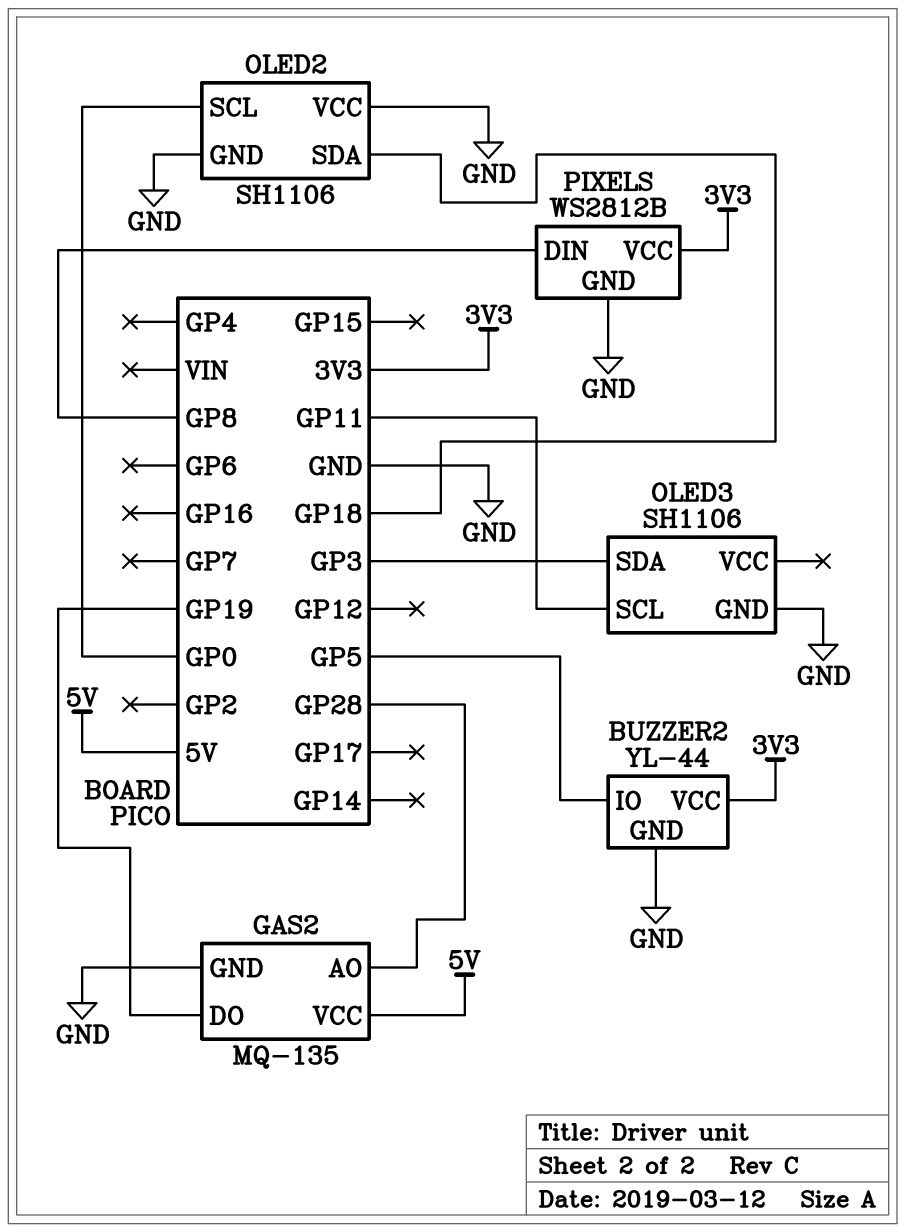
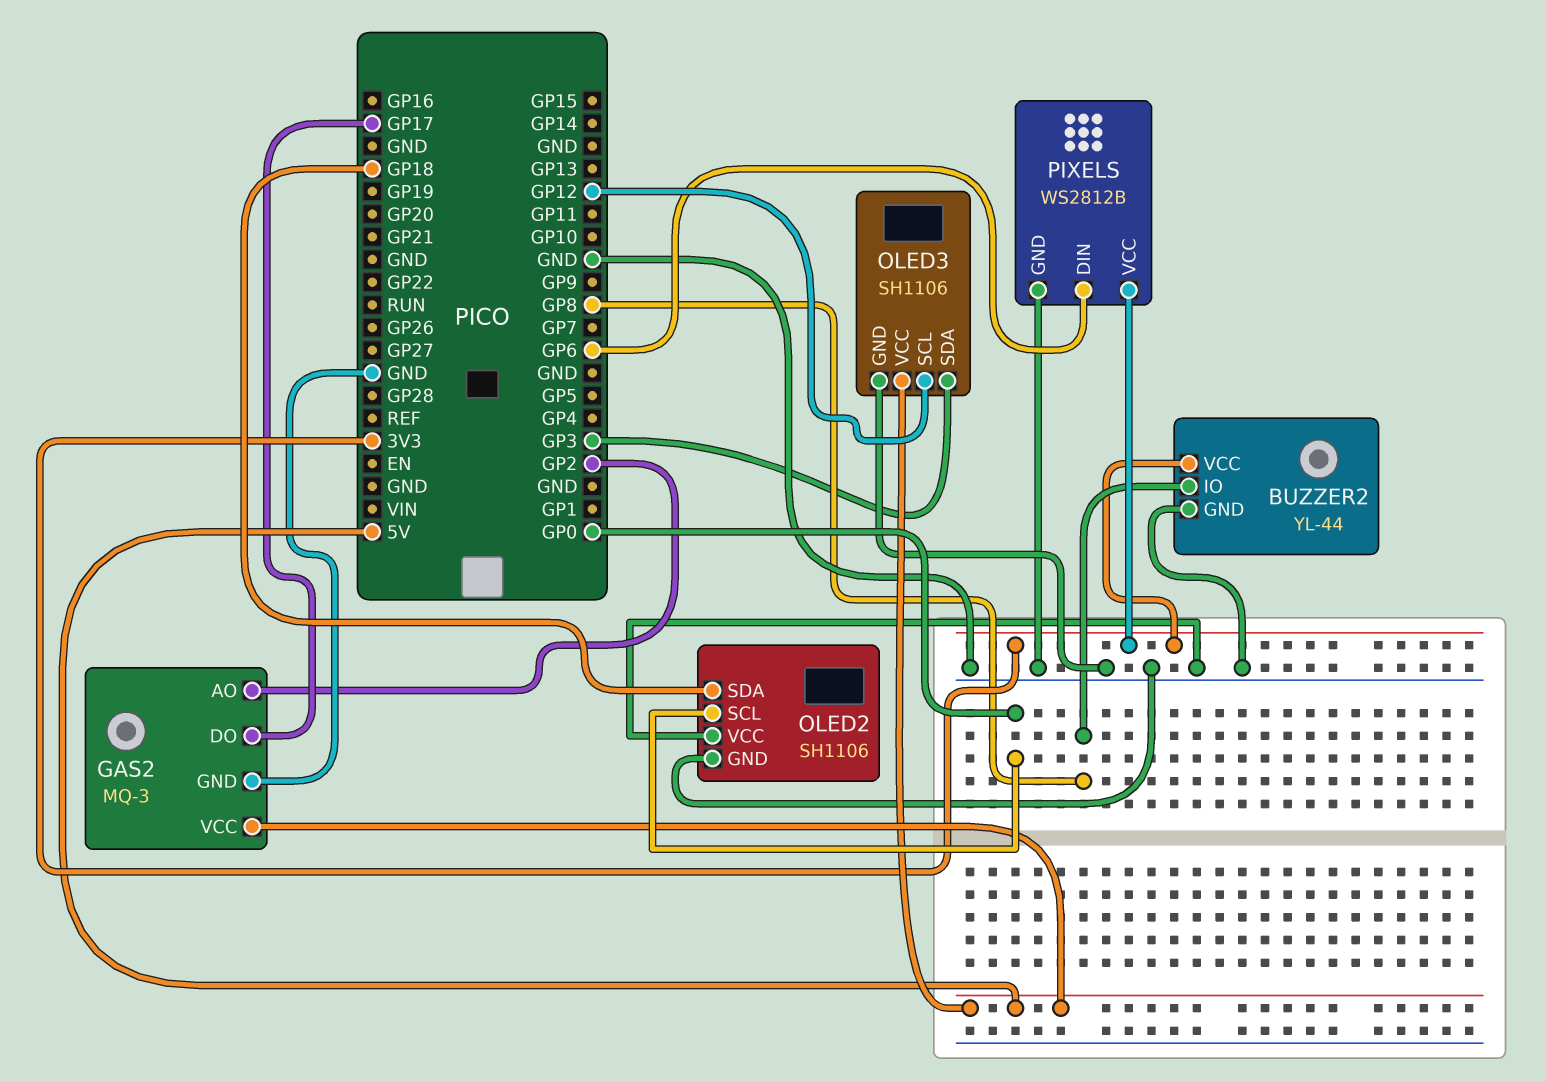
BUZZER2 pin IO: GP5 -> GP8
GAS2: MQ-135 -> MQ-3
GAS2 pin AO: GP28 -> GP2
GAS2 pin DO: GP19 -> GP17
OLED3 pin SCL: GP11 -> GP12
OLED3 pin VCC: none -> 5V
PIXELS pin DIN: GP8 -> GP6

